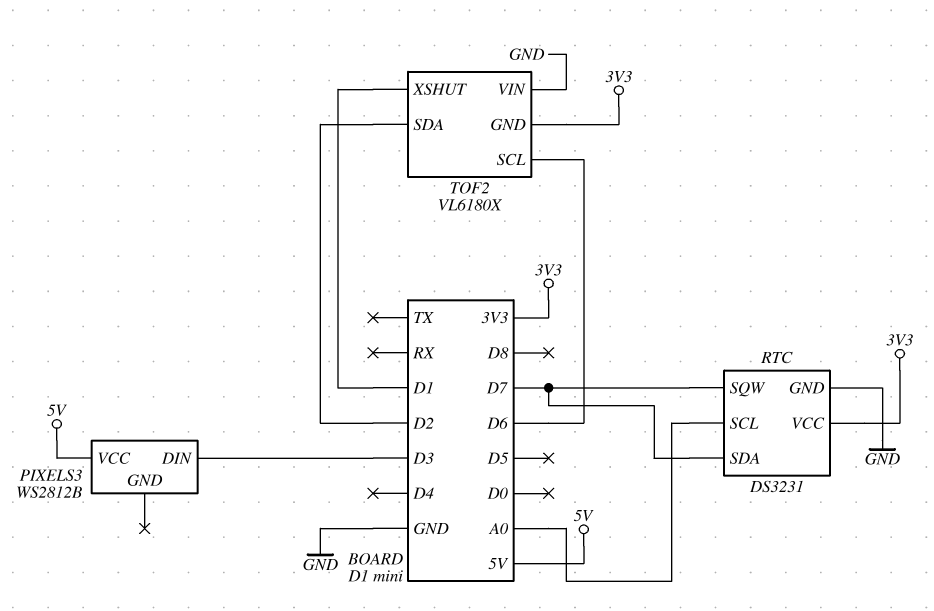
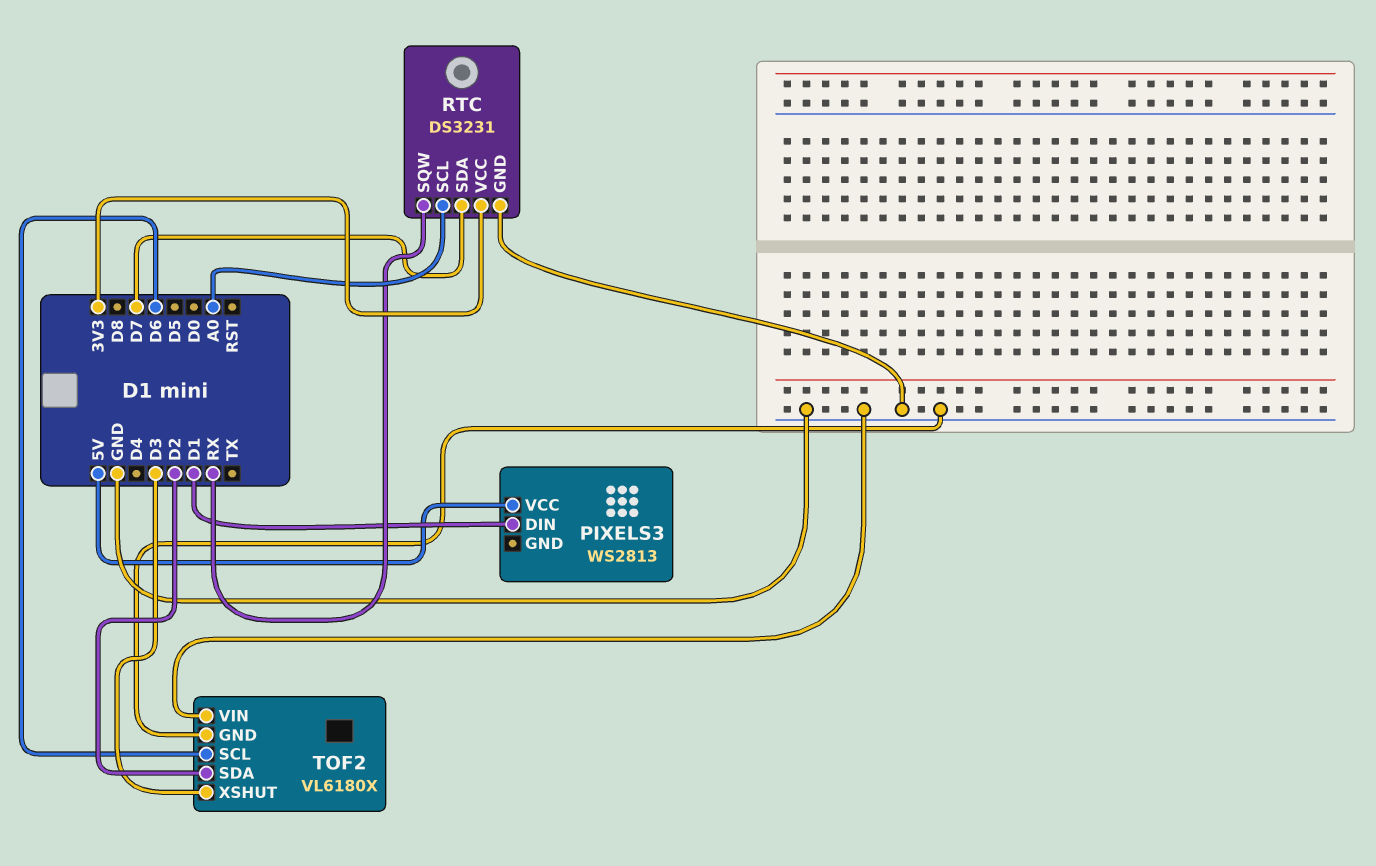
PIXELS3: WS2812B -> WS2813
PIXELS3 pin DIN: D3 -> D1
RTC pin SQW: D7 -> RX
TOF2 pin GND: 3V3 -> GND
TOF2 pin XSHUT: D1 -> D3

